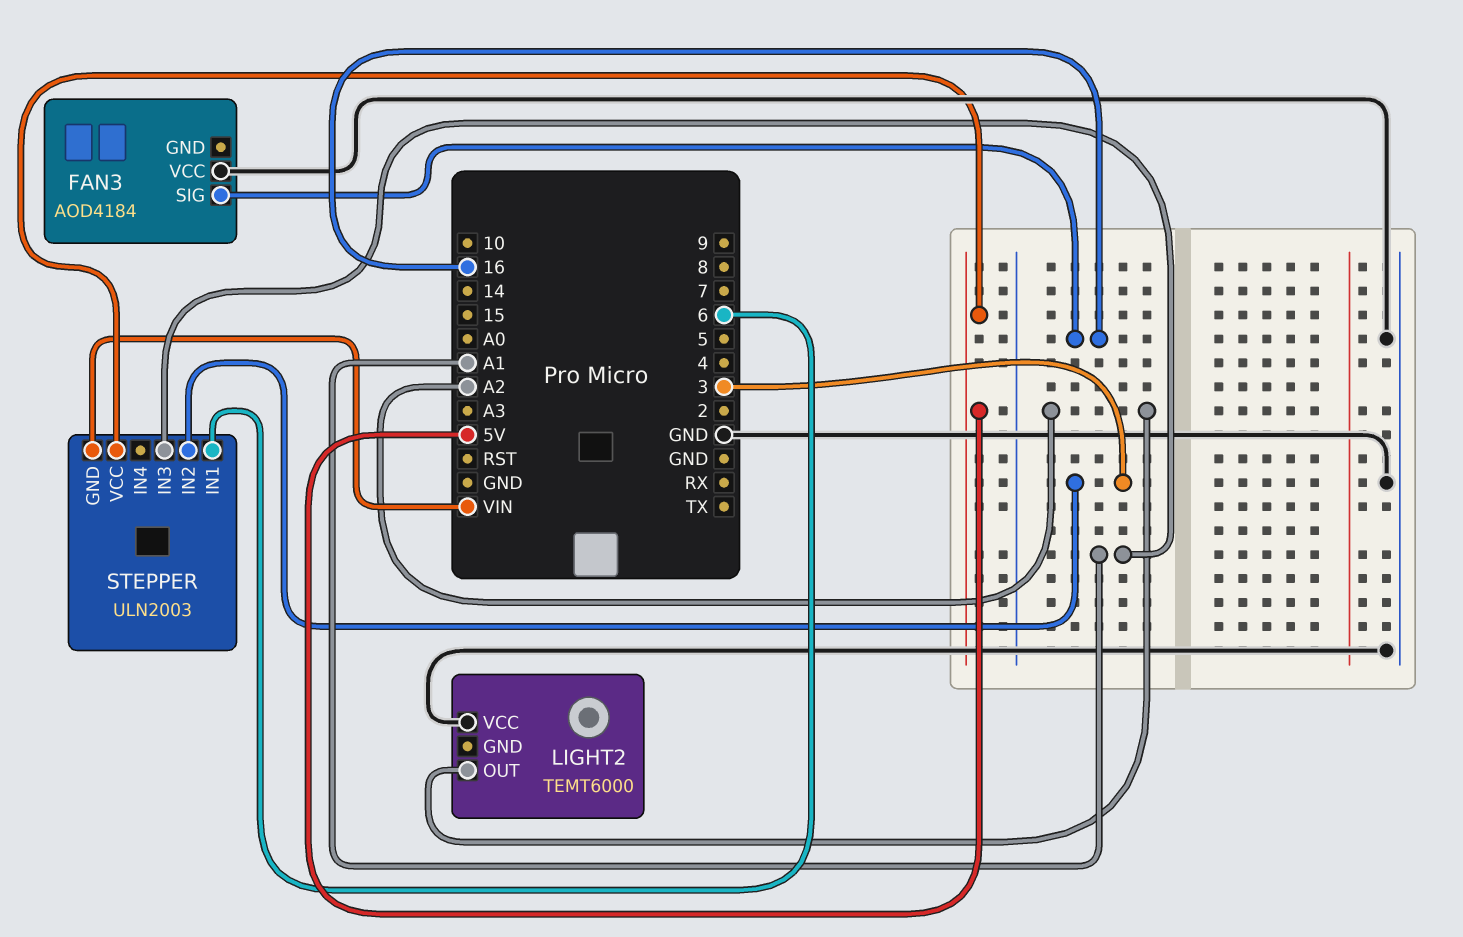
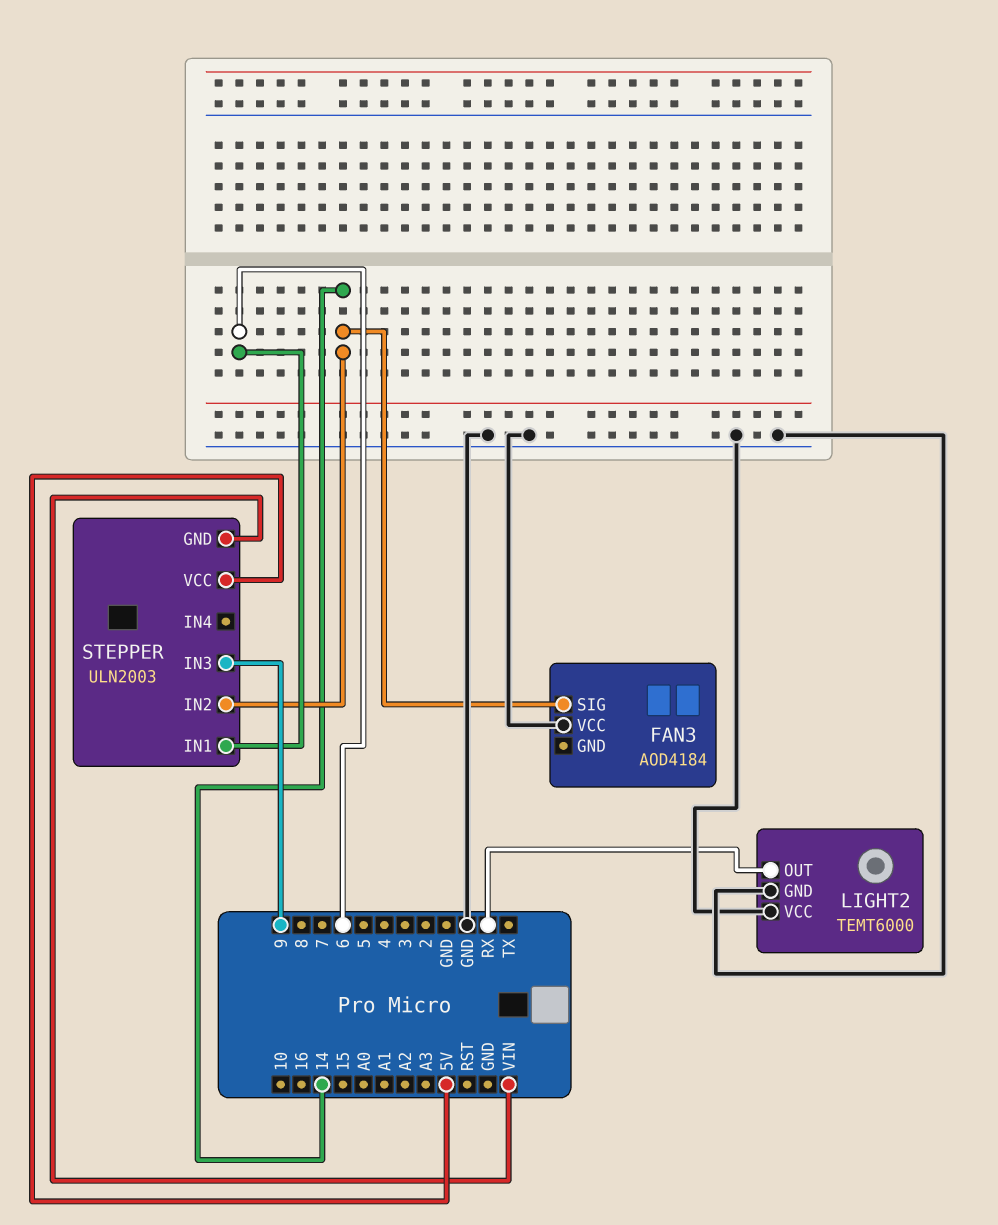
FAN3 pin SIG: 16 -> 14
LIGHT2 pin GND: none -> GND
LIGHT2 pin OUT: A2 -> RX
STEPPER pin IN2: 3 -> 14
STEPPER pin IN3: A1 -> 9

